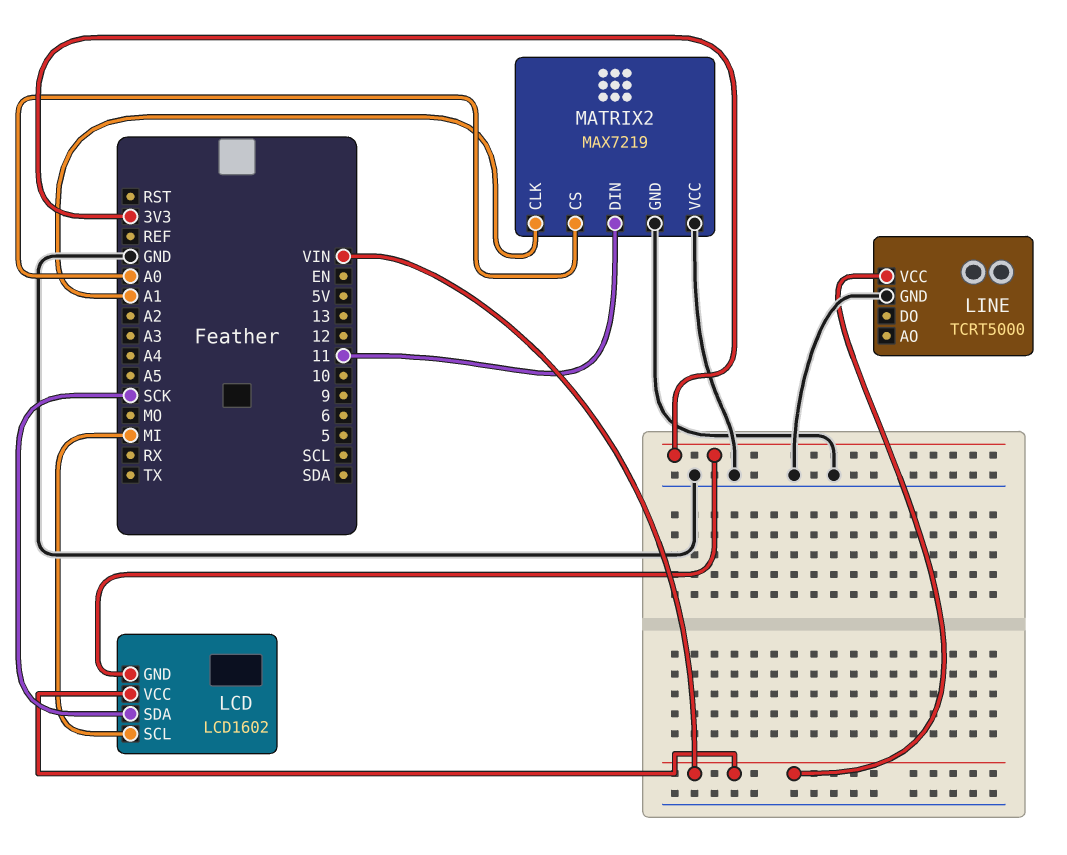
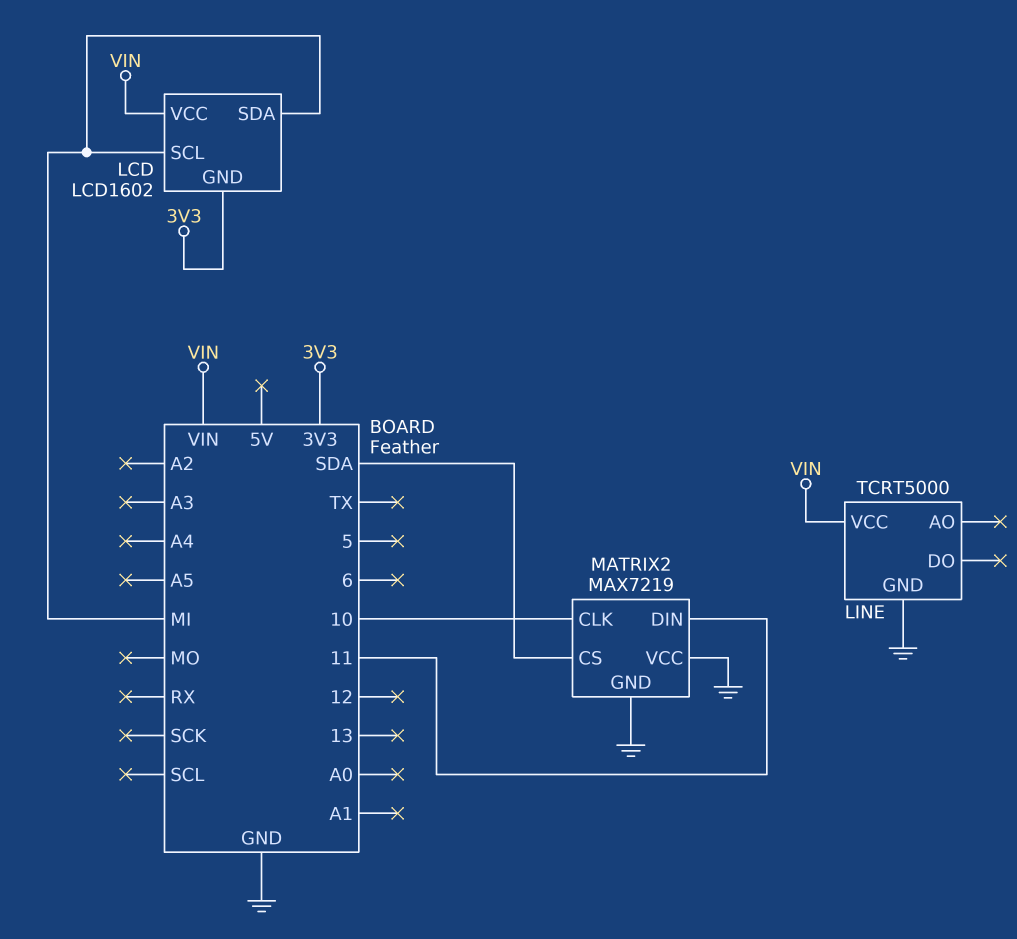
LCD pin SDA: SCK -> MI
MATRIX2 pin CLK: A1 -> 10
MATRIX2 pin CS: A0 -> SDA

